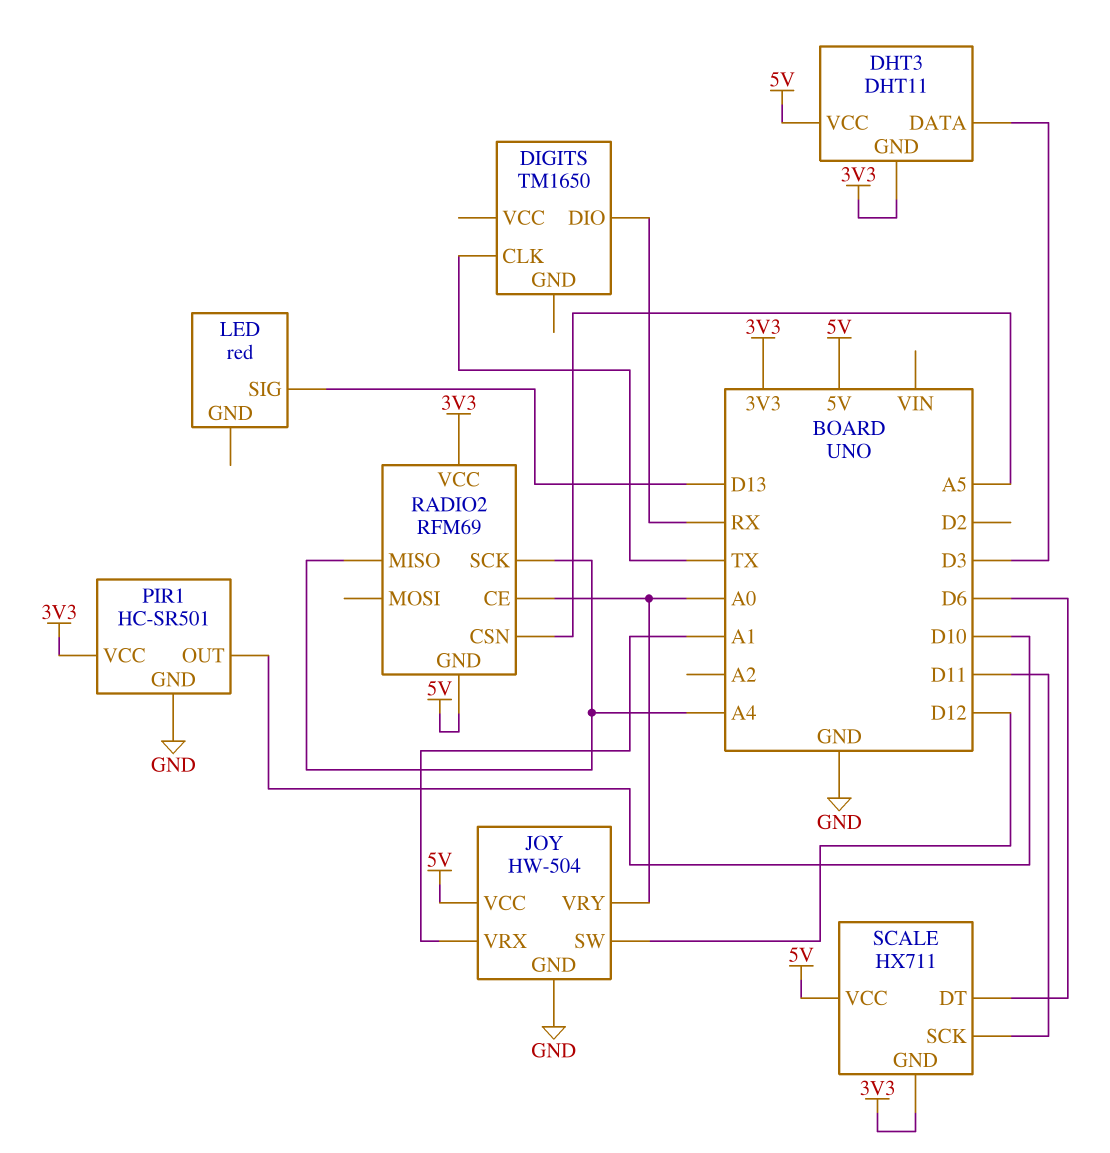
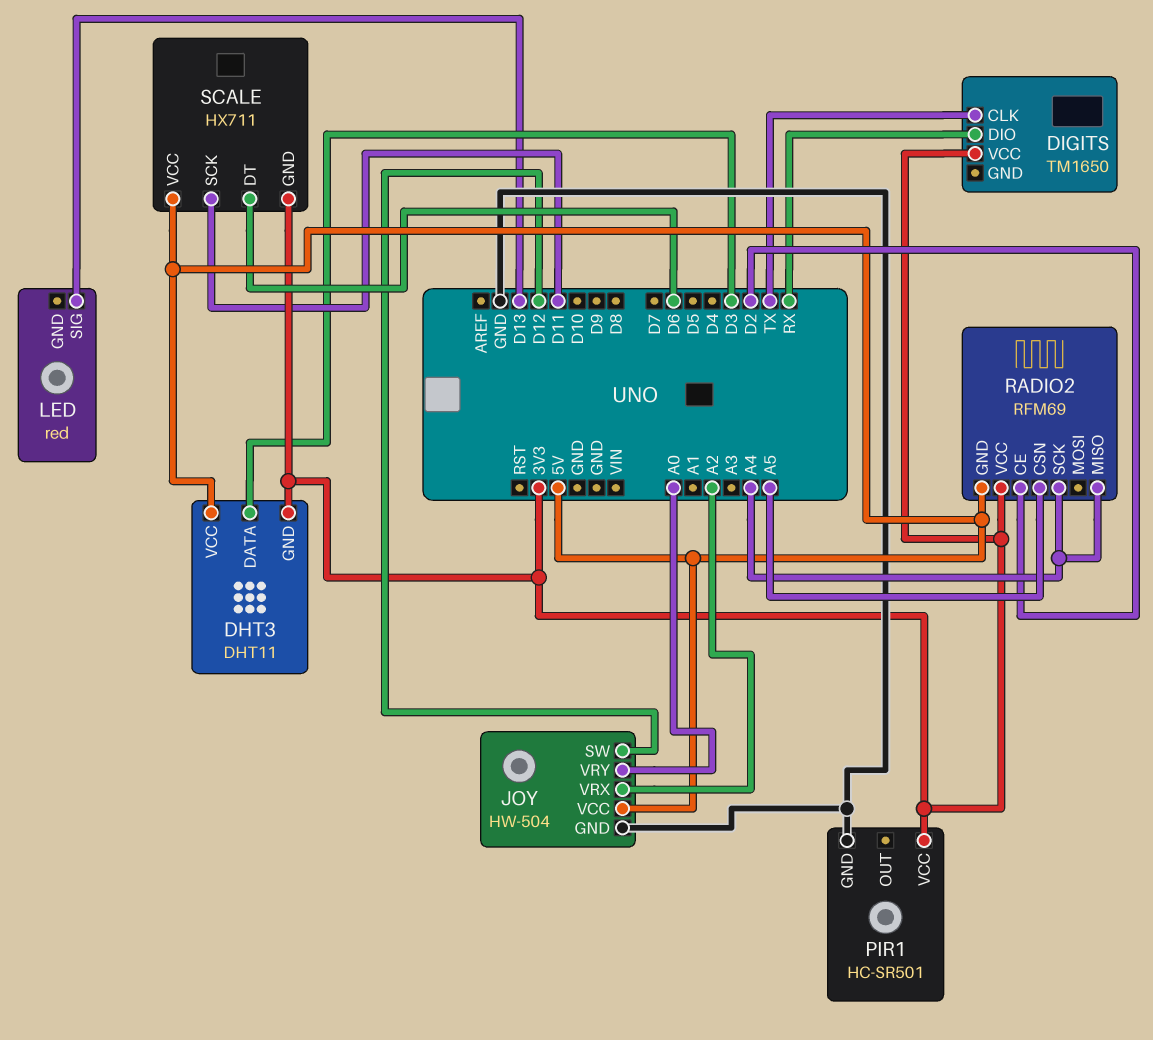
DIGITS pin VCC: none -> 3V3
JOY pin VRX: A1 -> A2
PIR1 pin OUT: D10 -> none
RADIO2 pin CE: A0 -> D2

